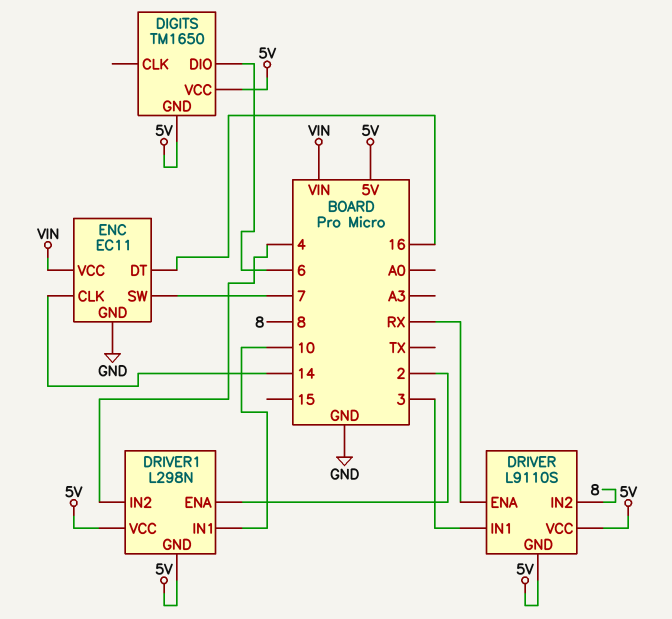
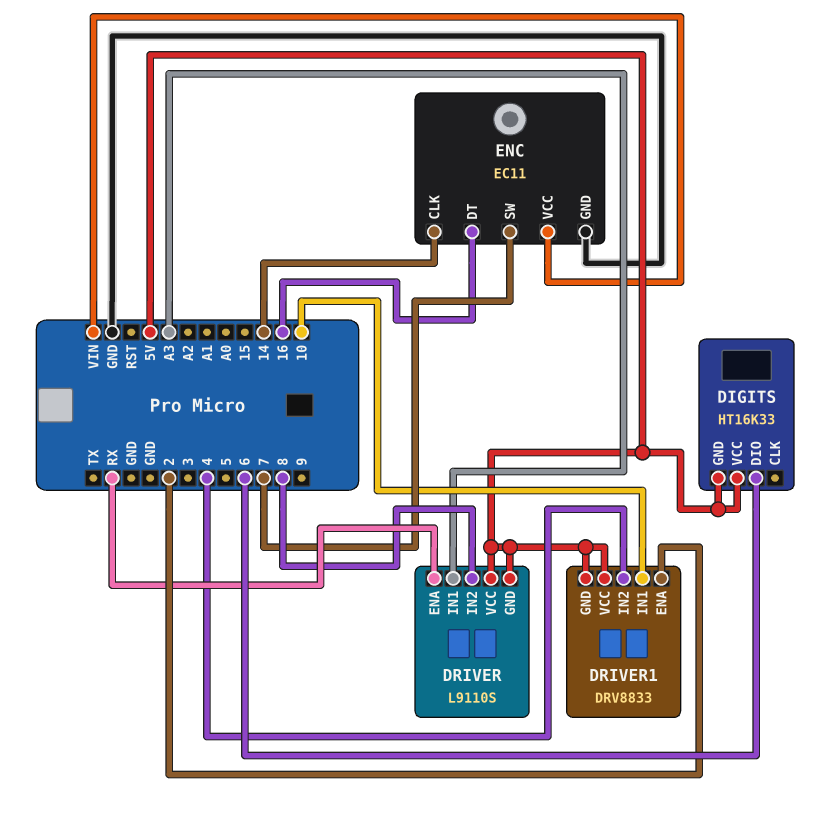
DIGITS: TM1650 -> HT16K33
DRIVER pin IN1: 3 -> A3
DRIVER1: L298N -> DRV8833

